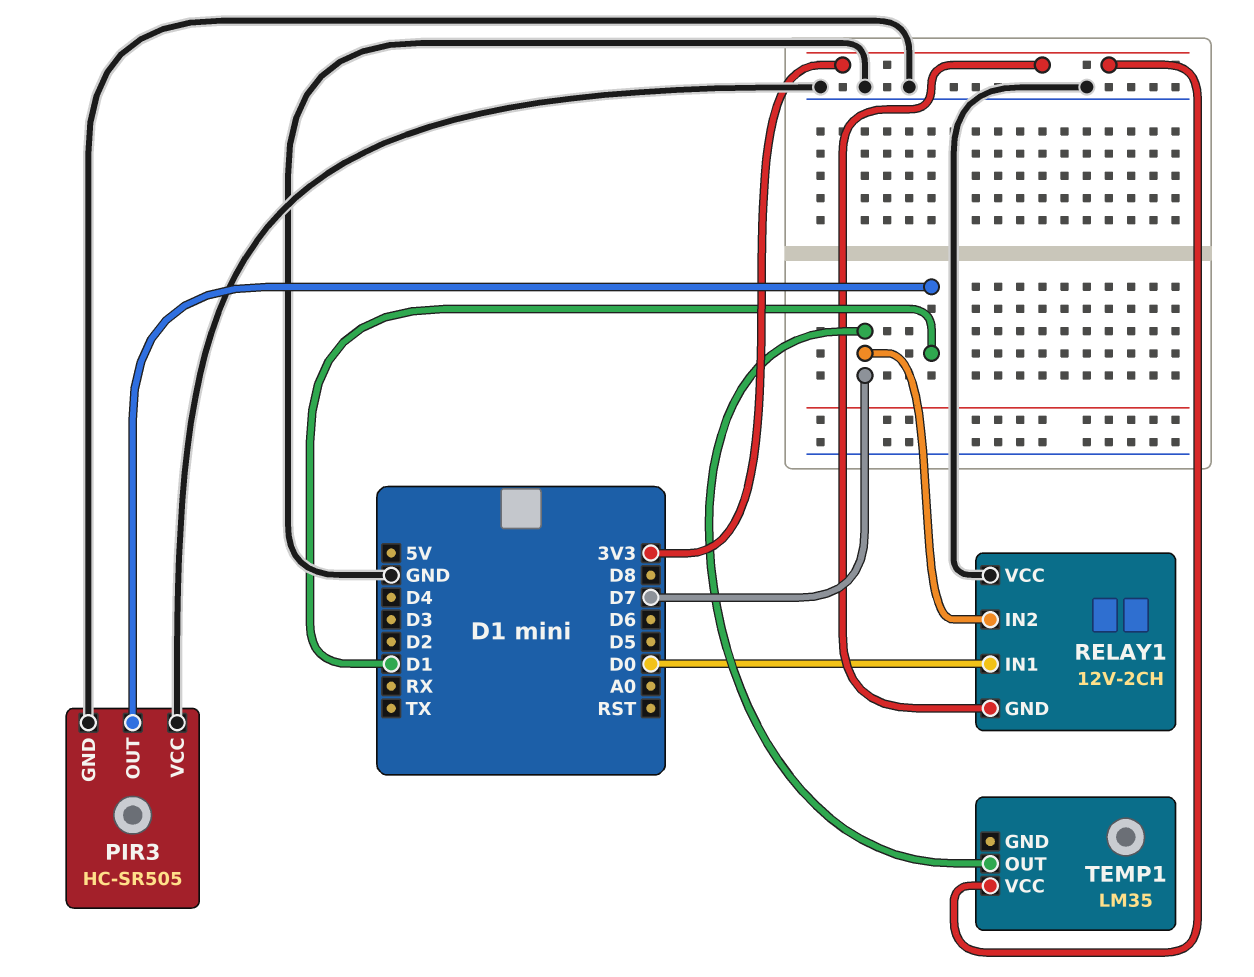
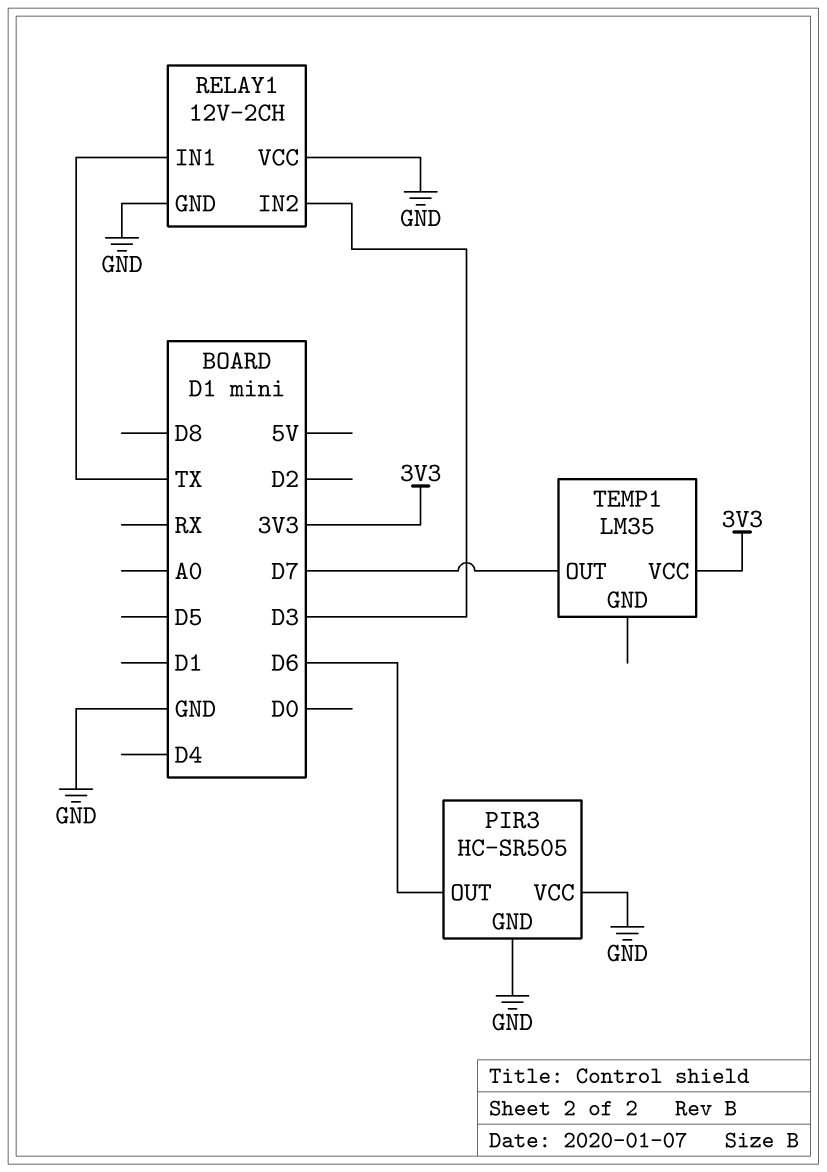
PIR3 pin OUT: D1 -> D6
RELAY1 pin GND: 3V3 -> GND
RELAY1 pin IN1: D0 -> TX
RELAY1 pin IN2: D7 -> D3

